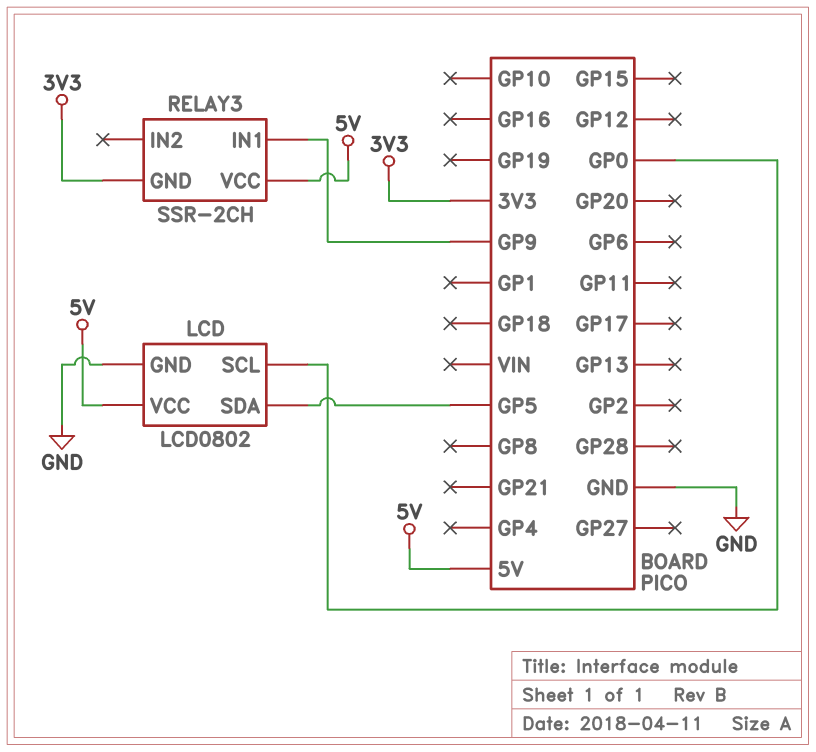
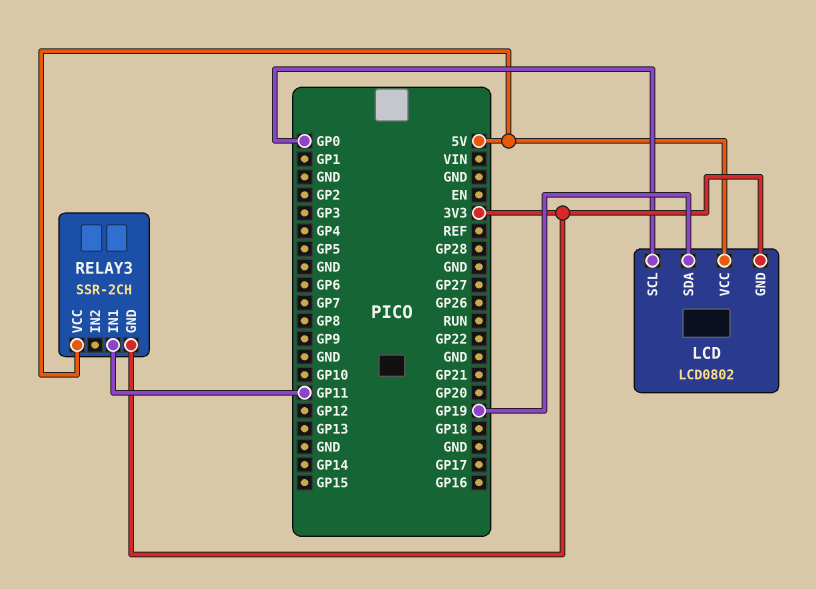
LCD pin GND: GND -> 3V3
LCD pin SDA: GP5 -> GP19
RELAY3 pin IN1: GP9 -> GP11

